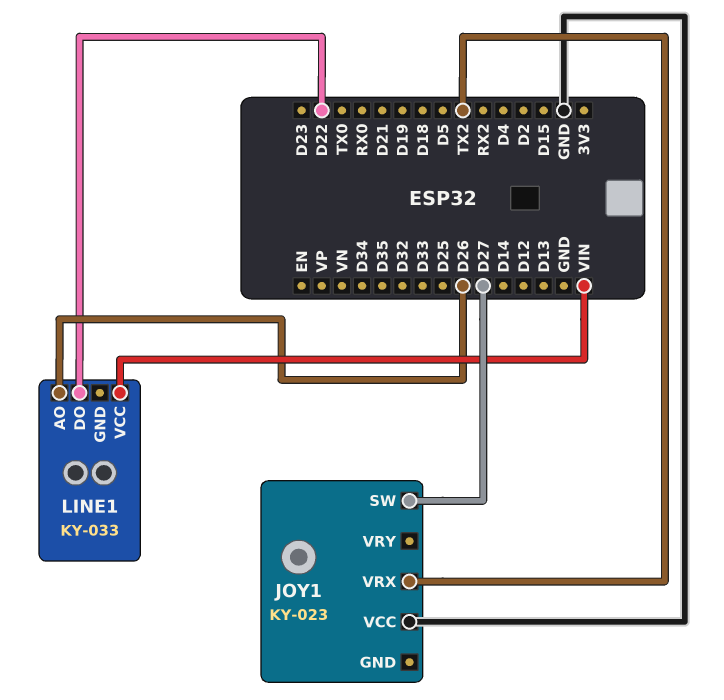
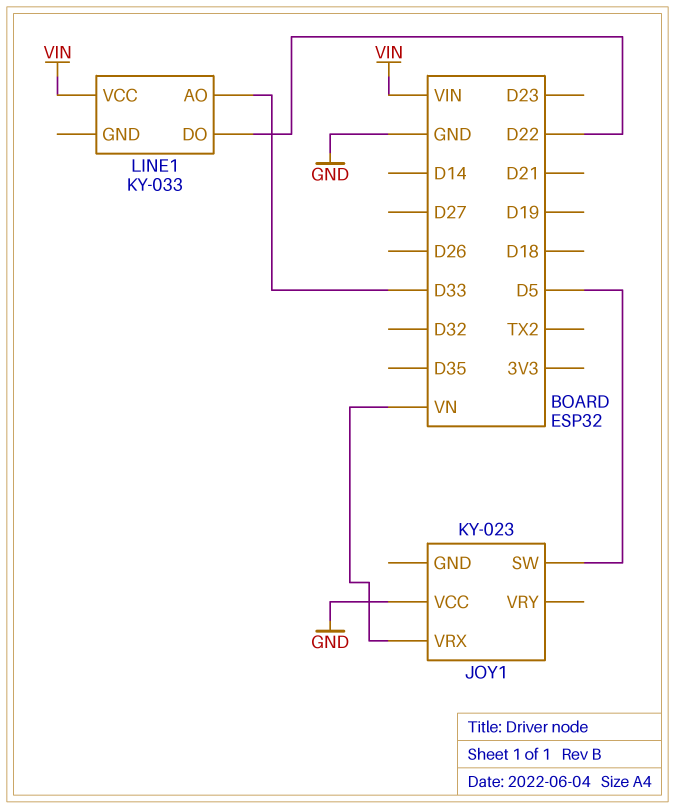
JOY1 pin SW: D27 -> D5
JOY1 pin VRX: TX2 -> VN
LINE1 pin AO: D26 -> D33

